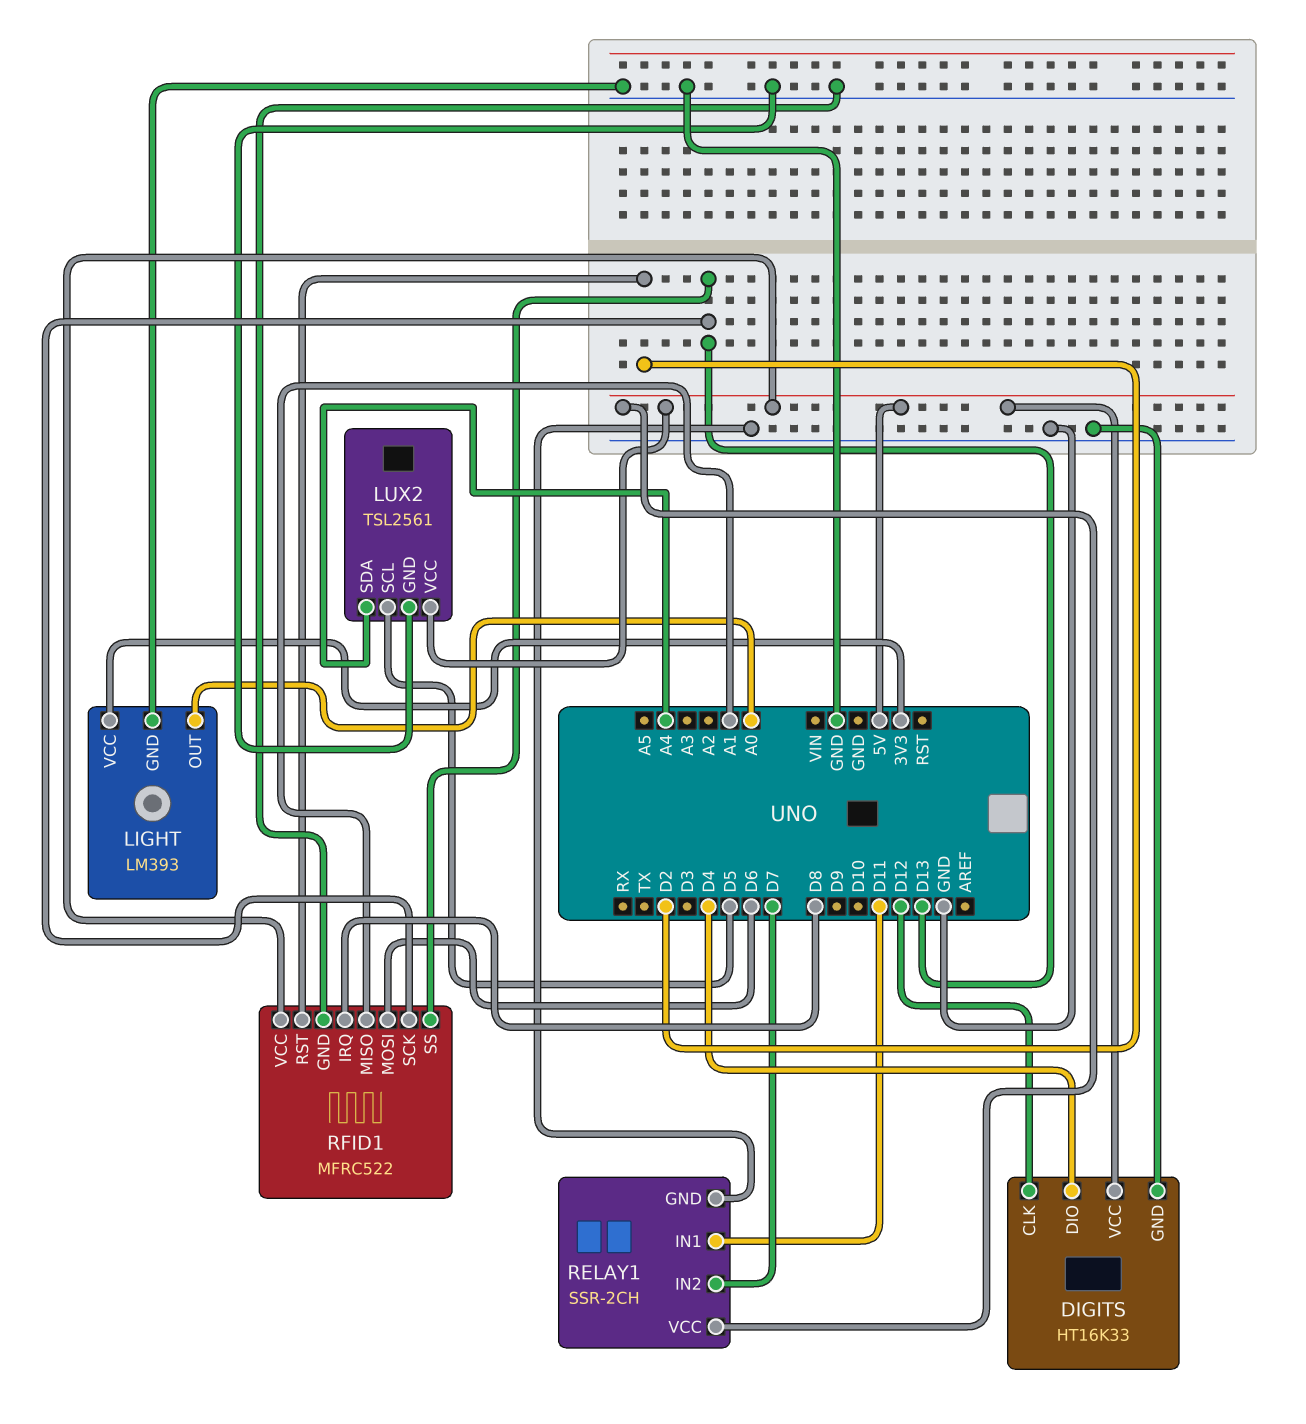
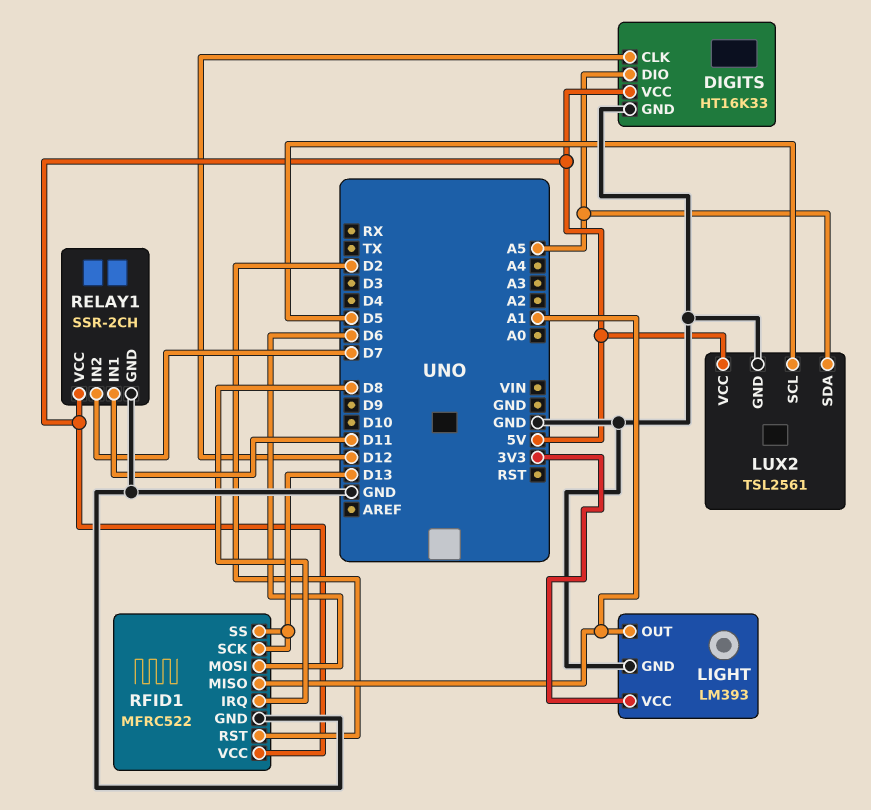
DIGITS pin DIO: D4 -> A5
LIGHT pin OUT: A0 -> A1
LUX2 pin SDA: A4 -> A5

